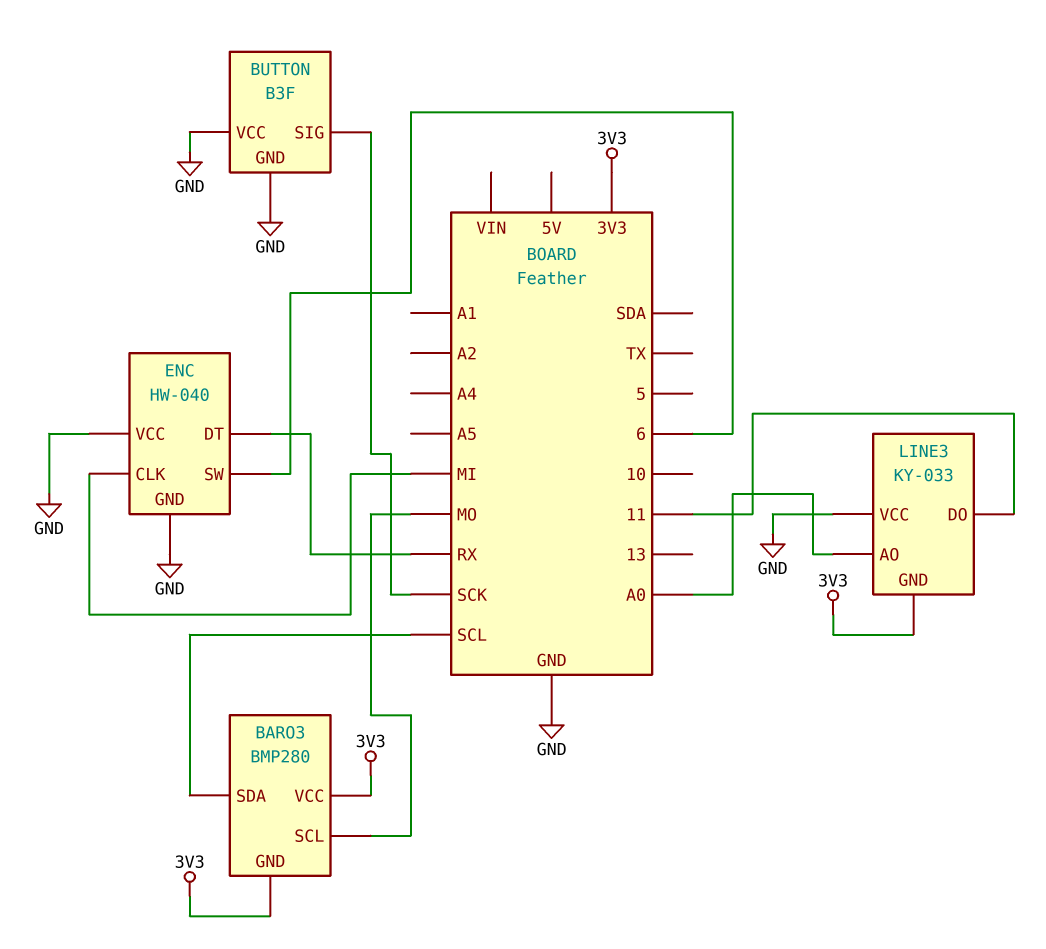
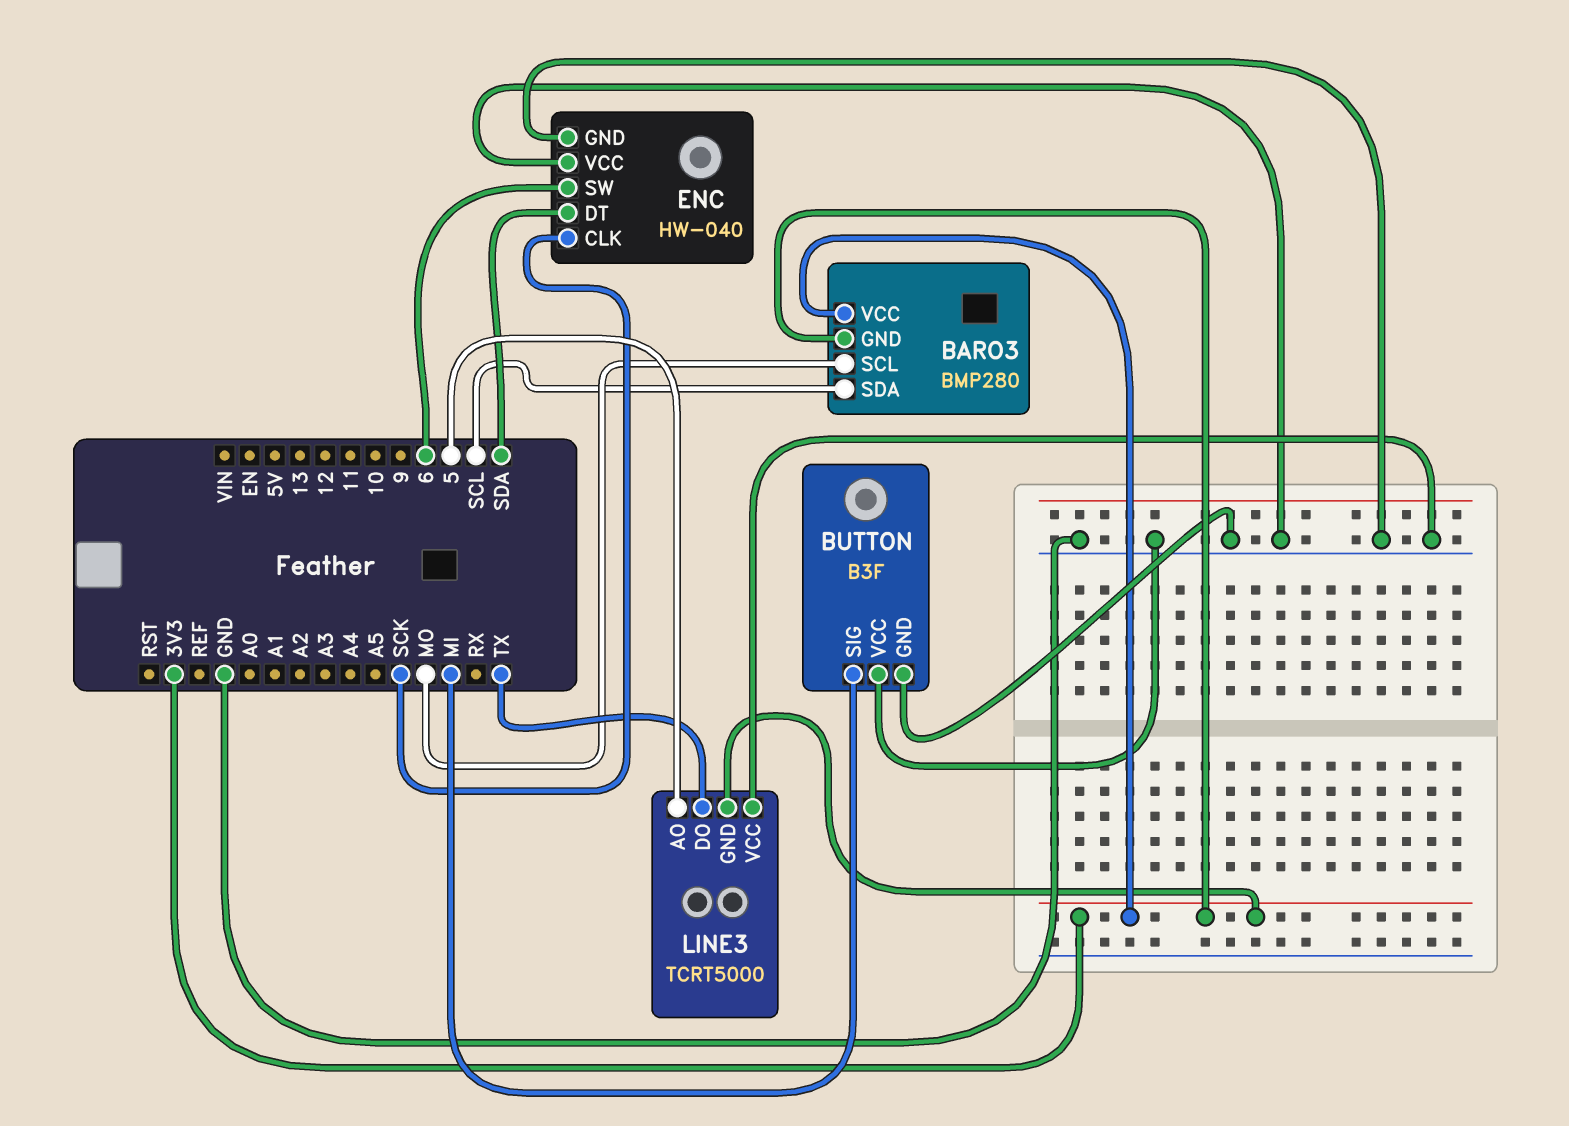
BUTTON pin SIG: SCK -> MI
ENC pin CLK: MI -> SCK
ENC pin DT: RX -> SDA
LINE3: KY-033 -> TCRT5000
LINE3 pin AO: A0 -> 5
LINE3 pin DO: 11 -> TX

